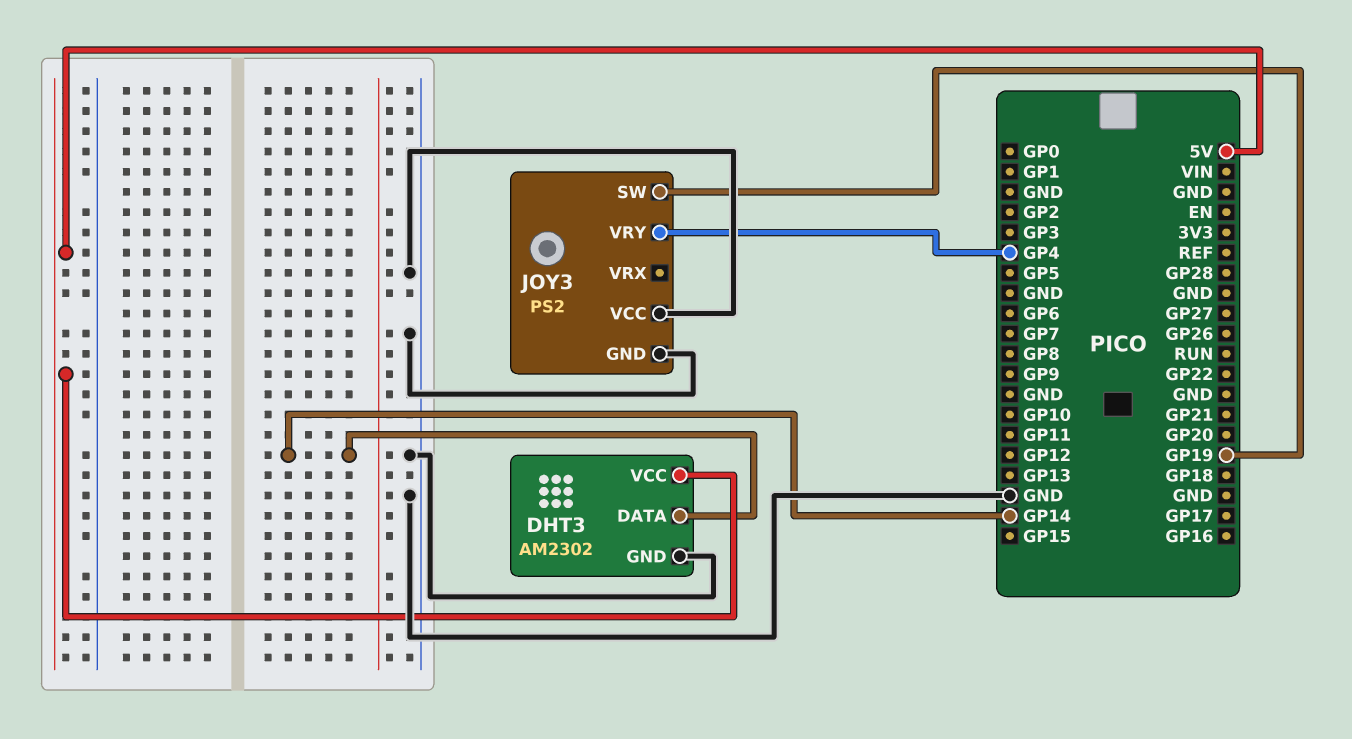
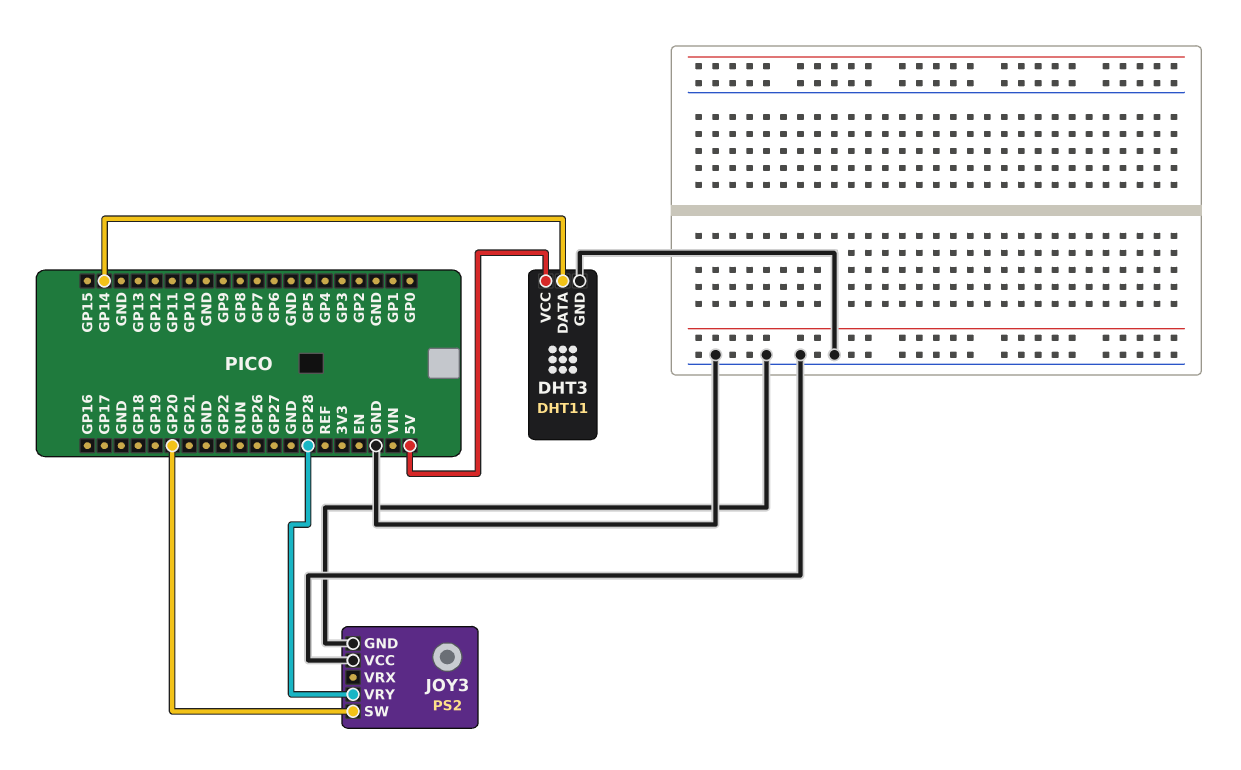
DHT3: AM2302 -> DHT11
JOY3 pin SW: GP19 -> GP20
JOY3 pin VRY: GP4 -> GP28

